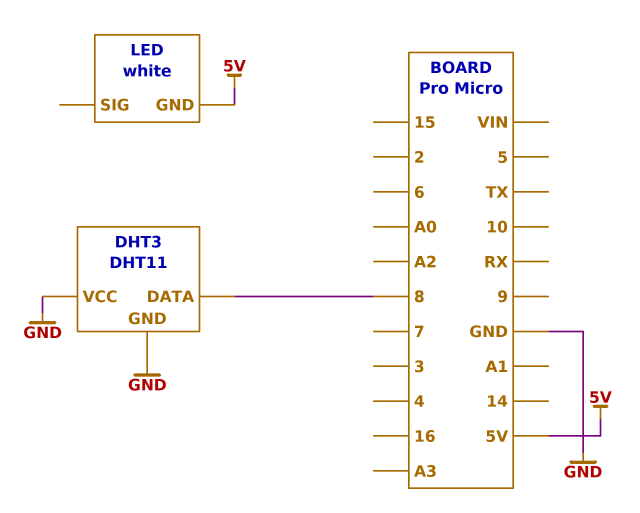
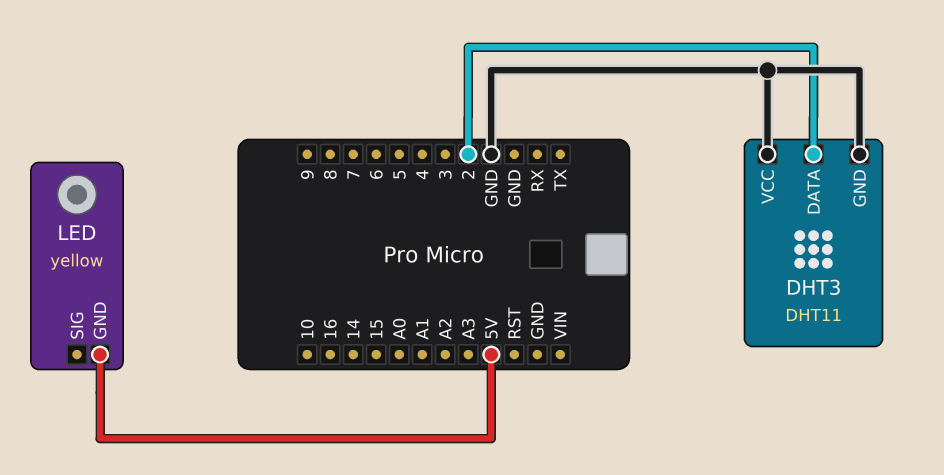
DHT3 pin DATA: 8 -> 2
LED: white -> yellow

